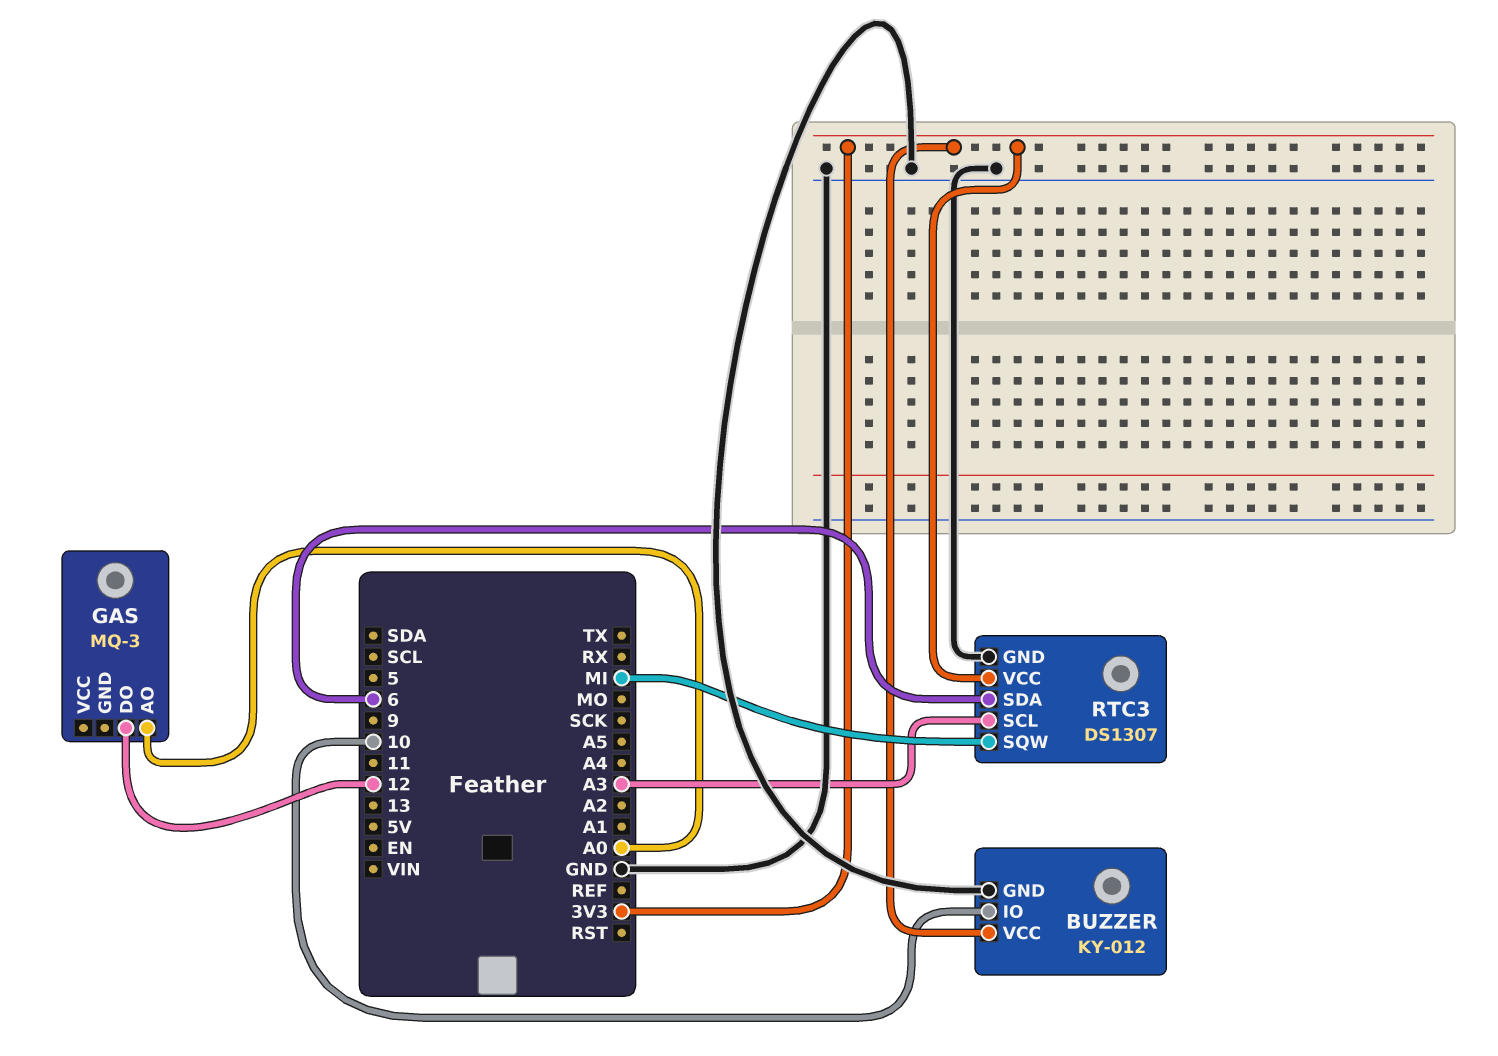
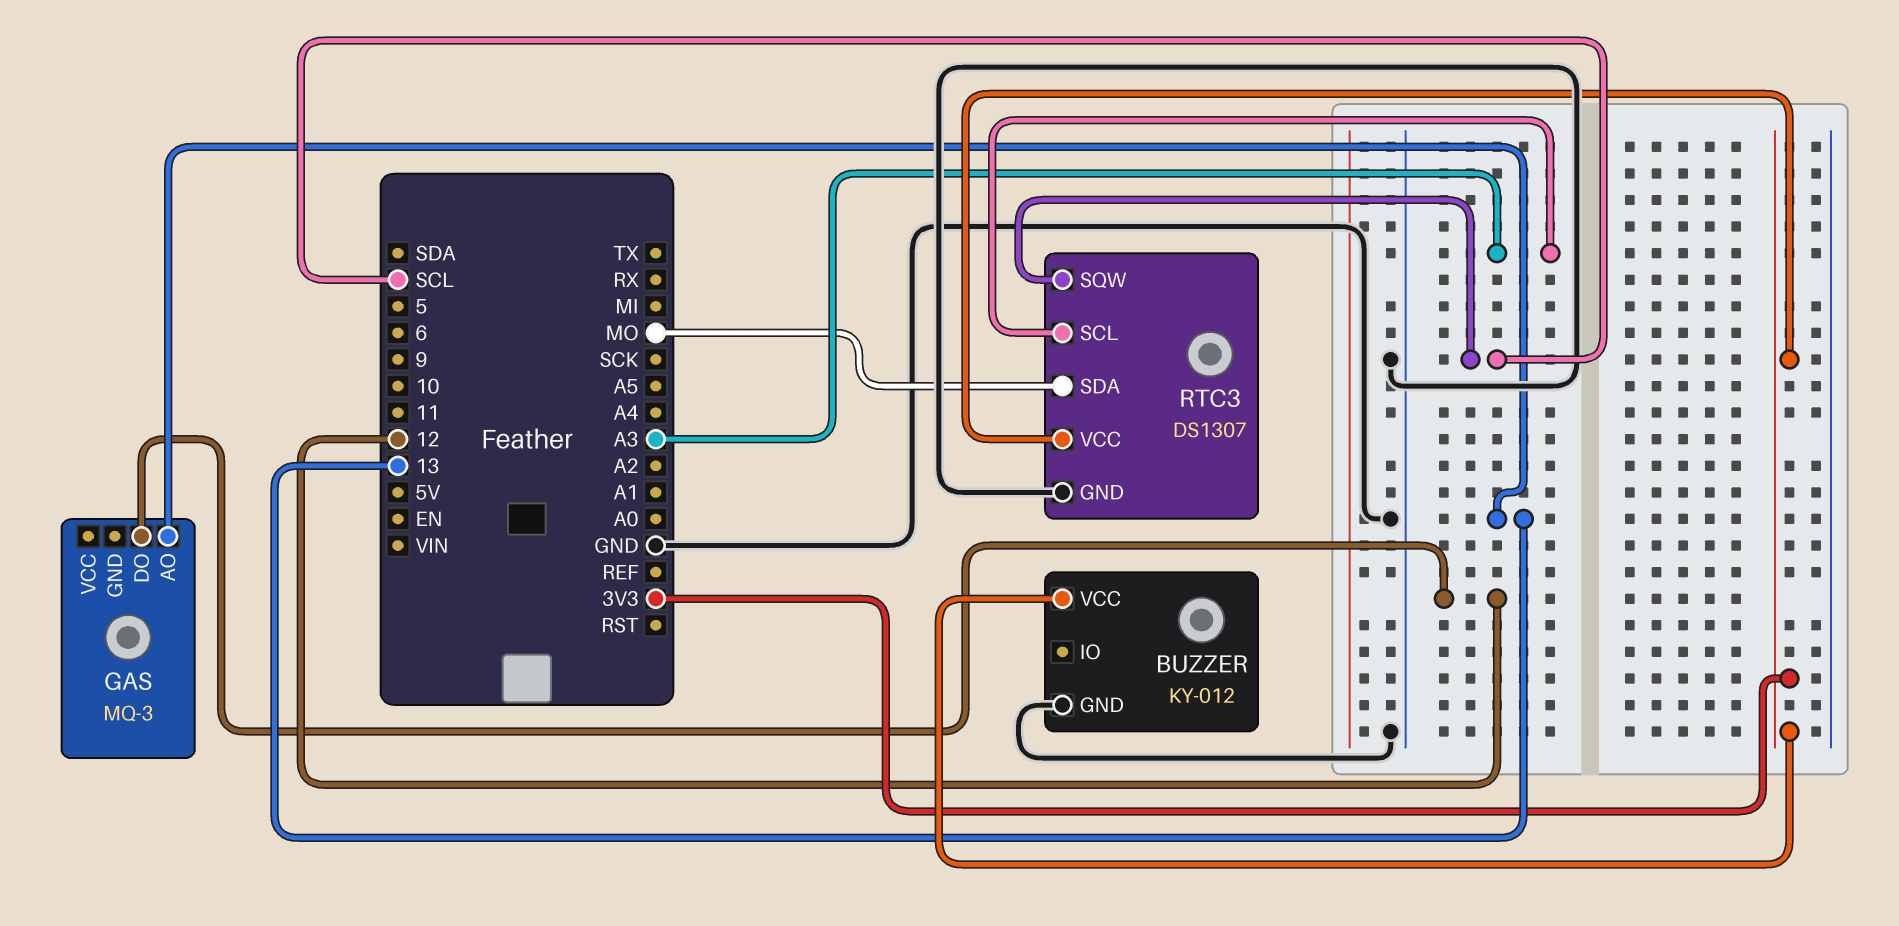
BUZZER pin IO: 10 -> none
GAS pin AO: A0 -> 13
RTC3 pin SDA: 6 -> MO
RTC3 pin SQW: MI -> SCL

